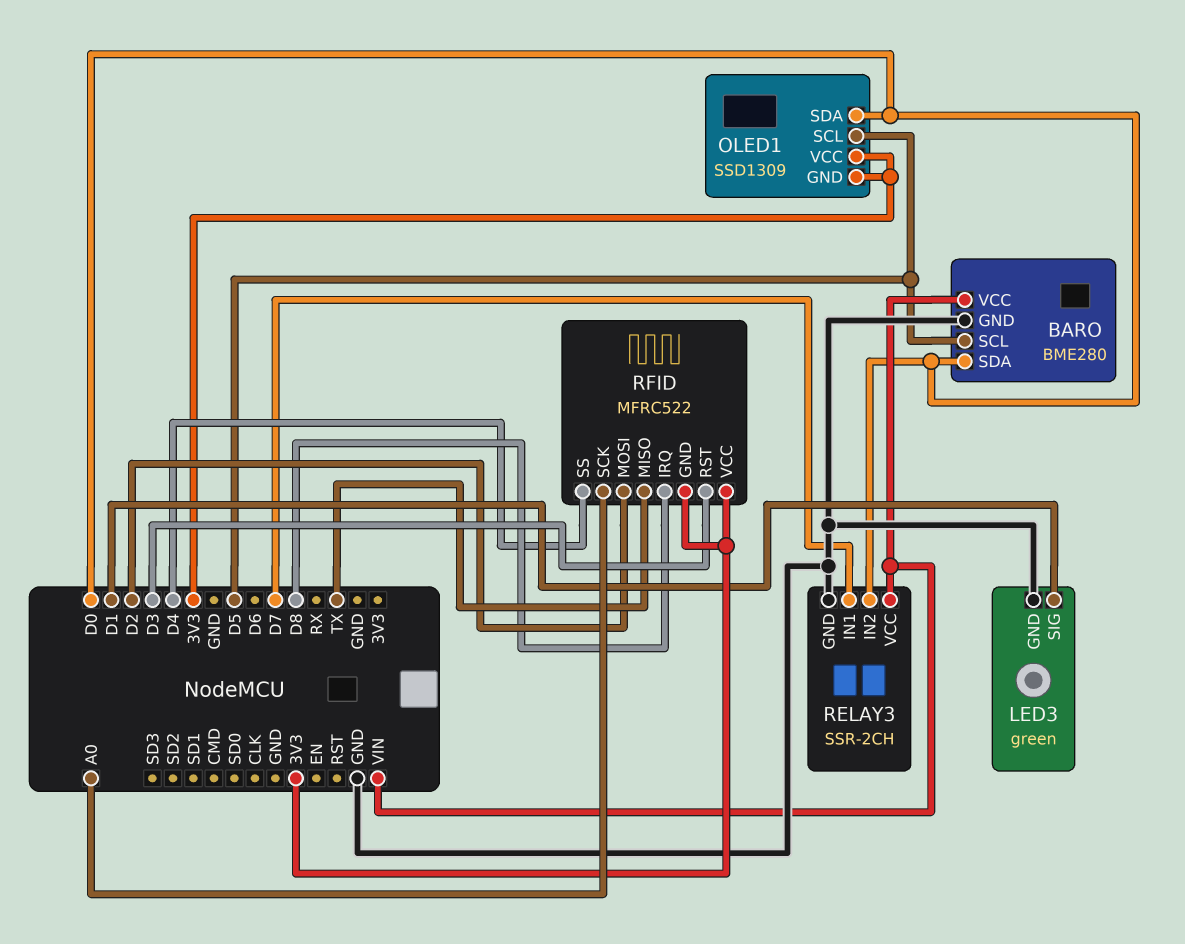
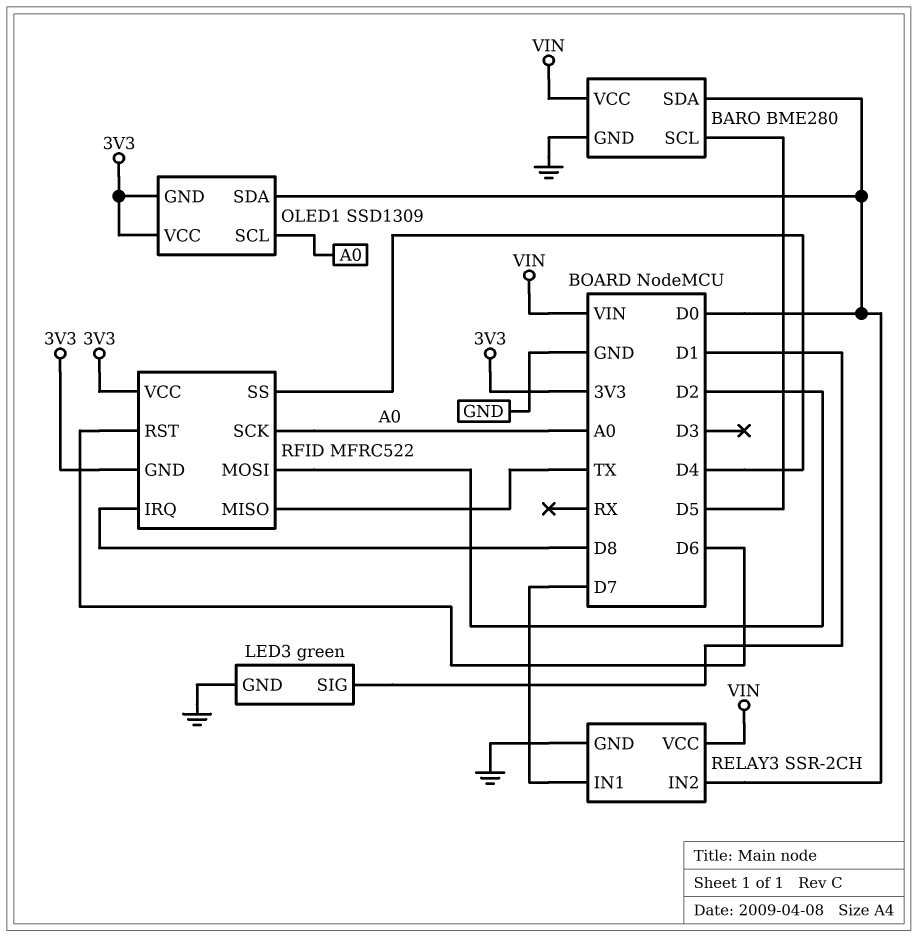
OLED1 pin SCL: D5 -> A0
RFID pin RST: D3 -> D6

